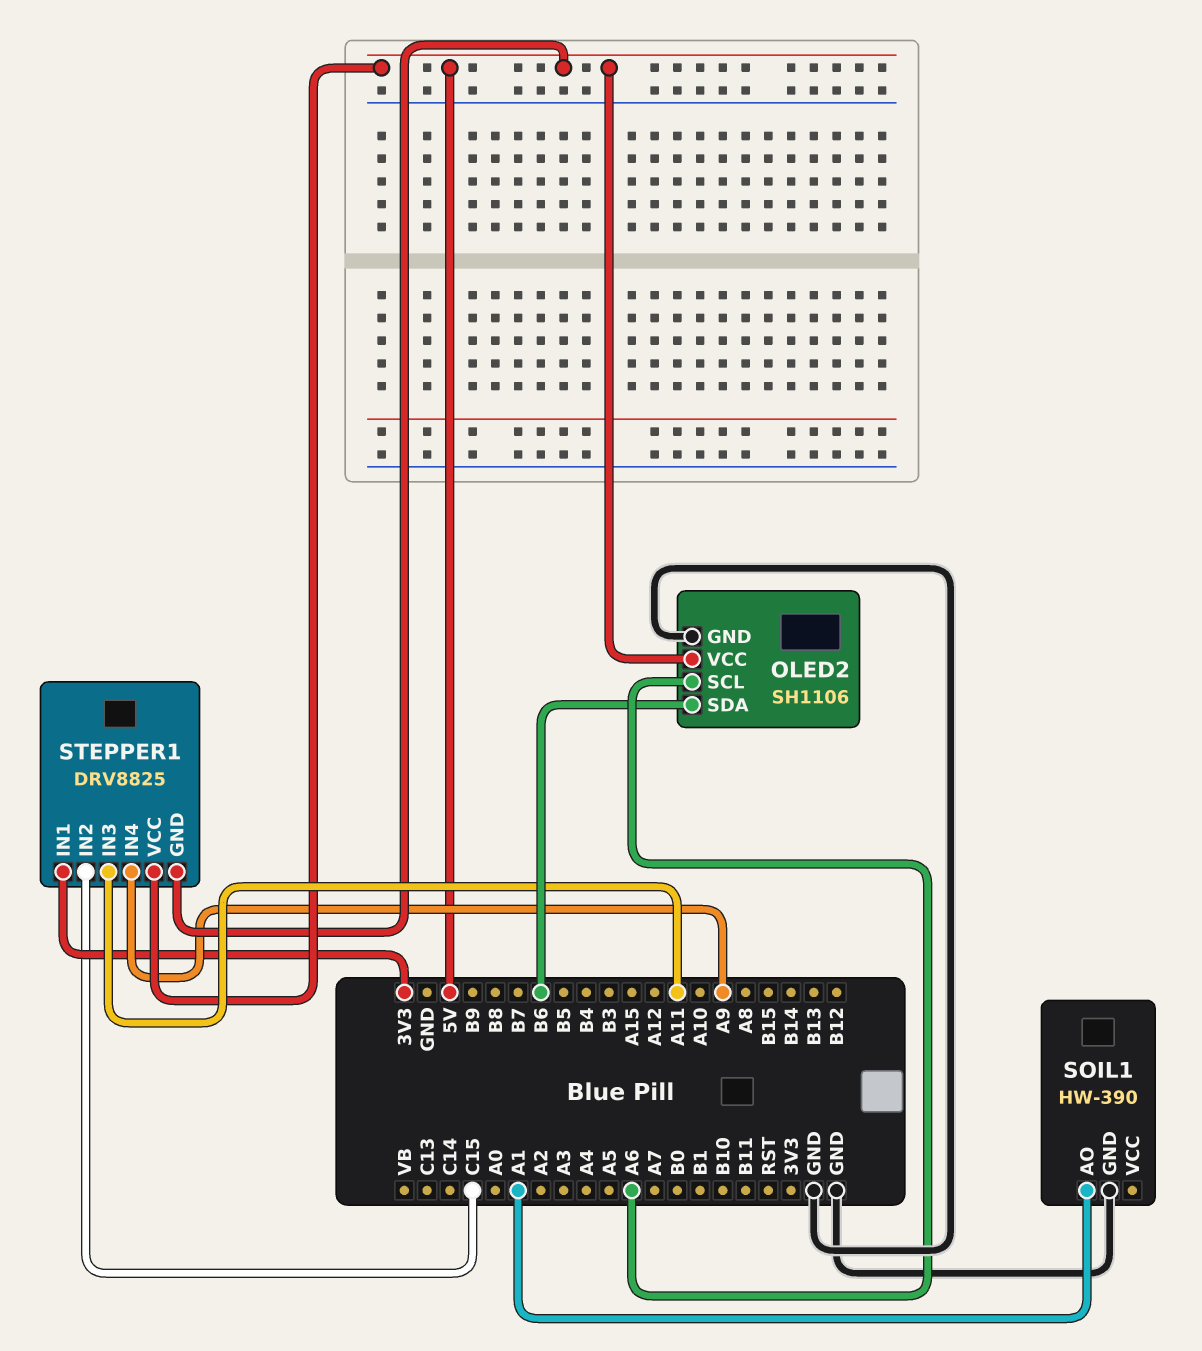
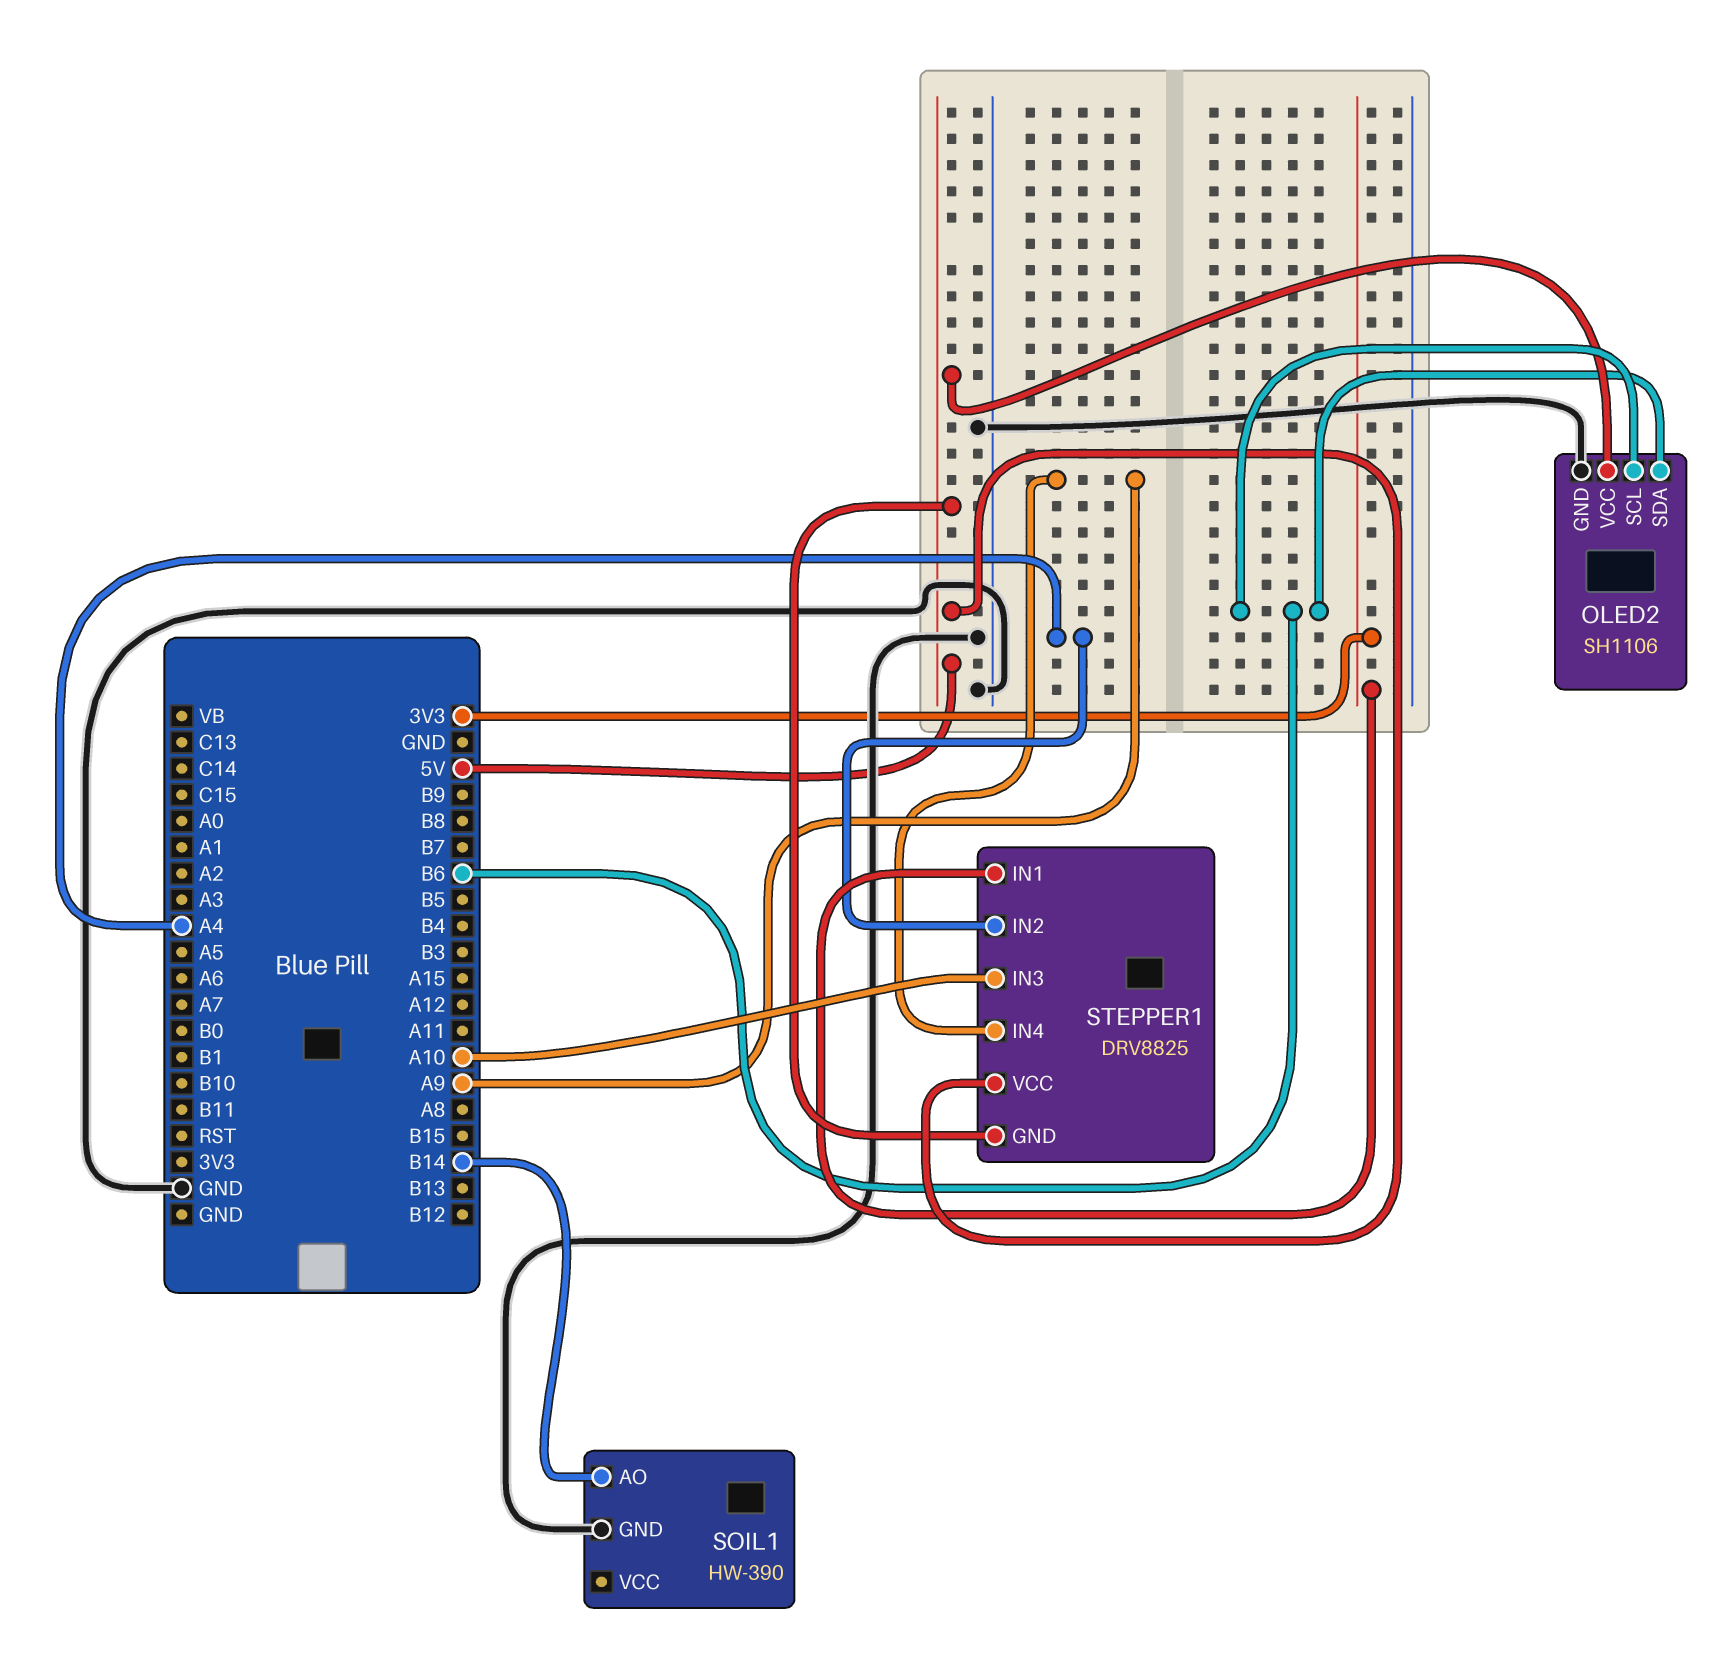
OLED2 pin SCL: A6 -> B6
SOIL1 pin AO: A1 -> B14
STEPPER1 pin IN2: C15 -> A4
STEPPER1 pin IN3: A11 -> A10

